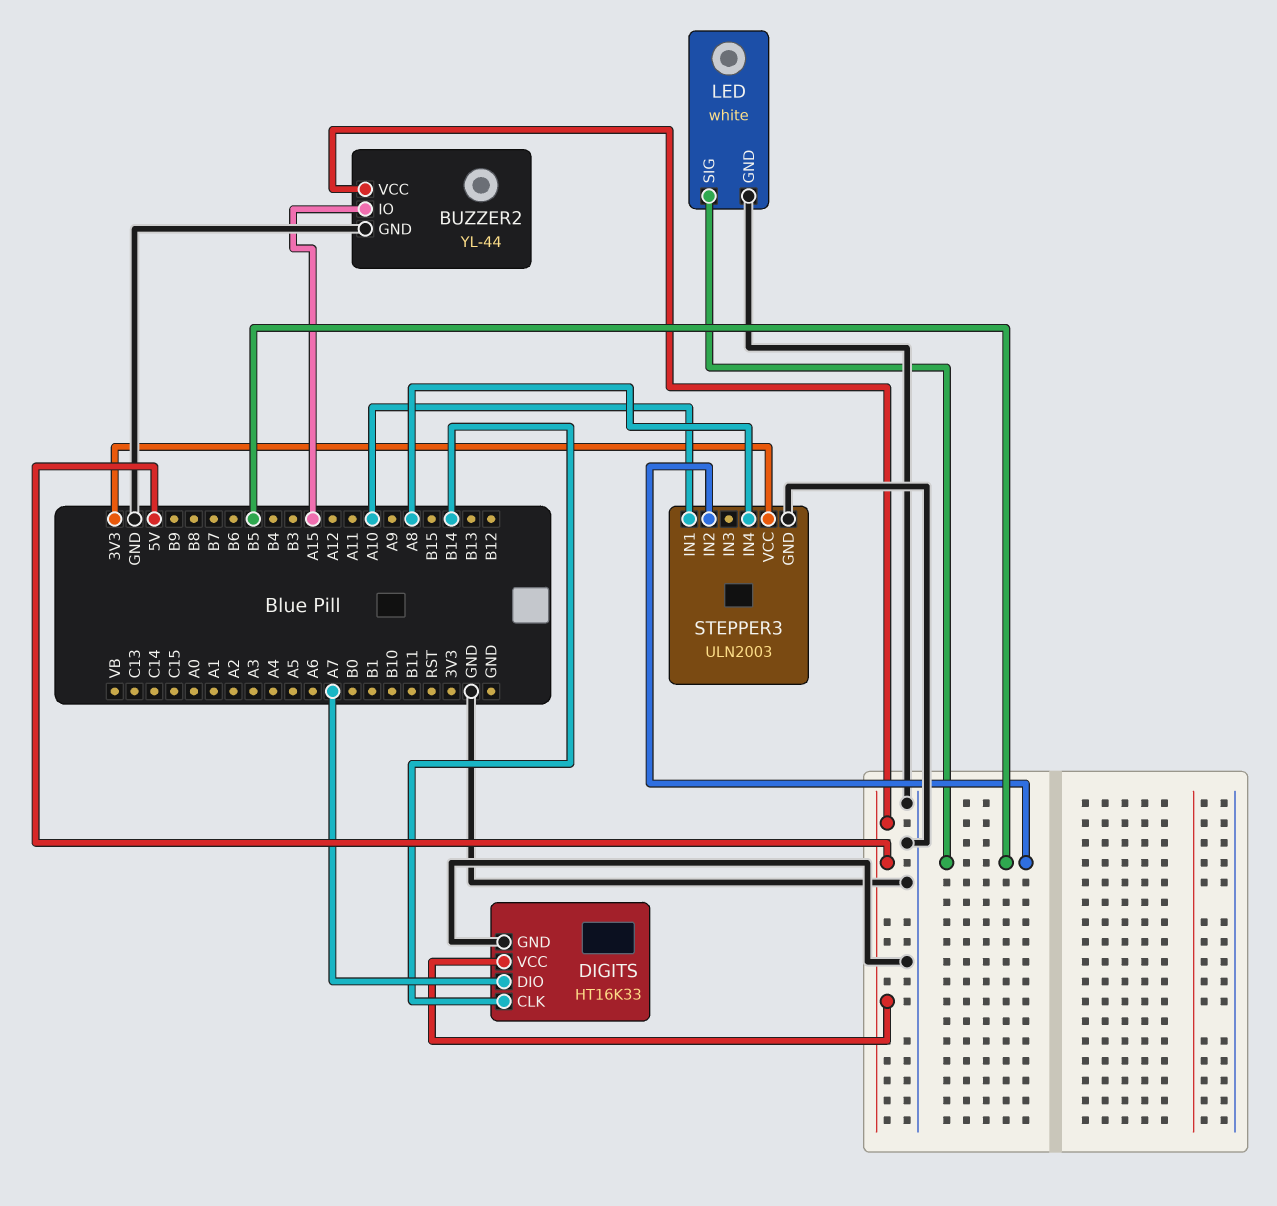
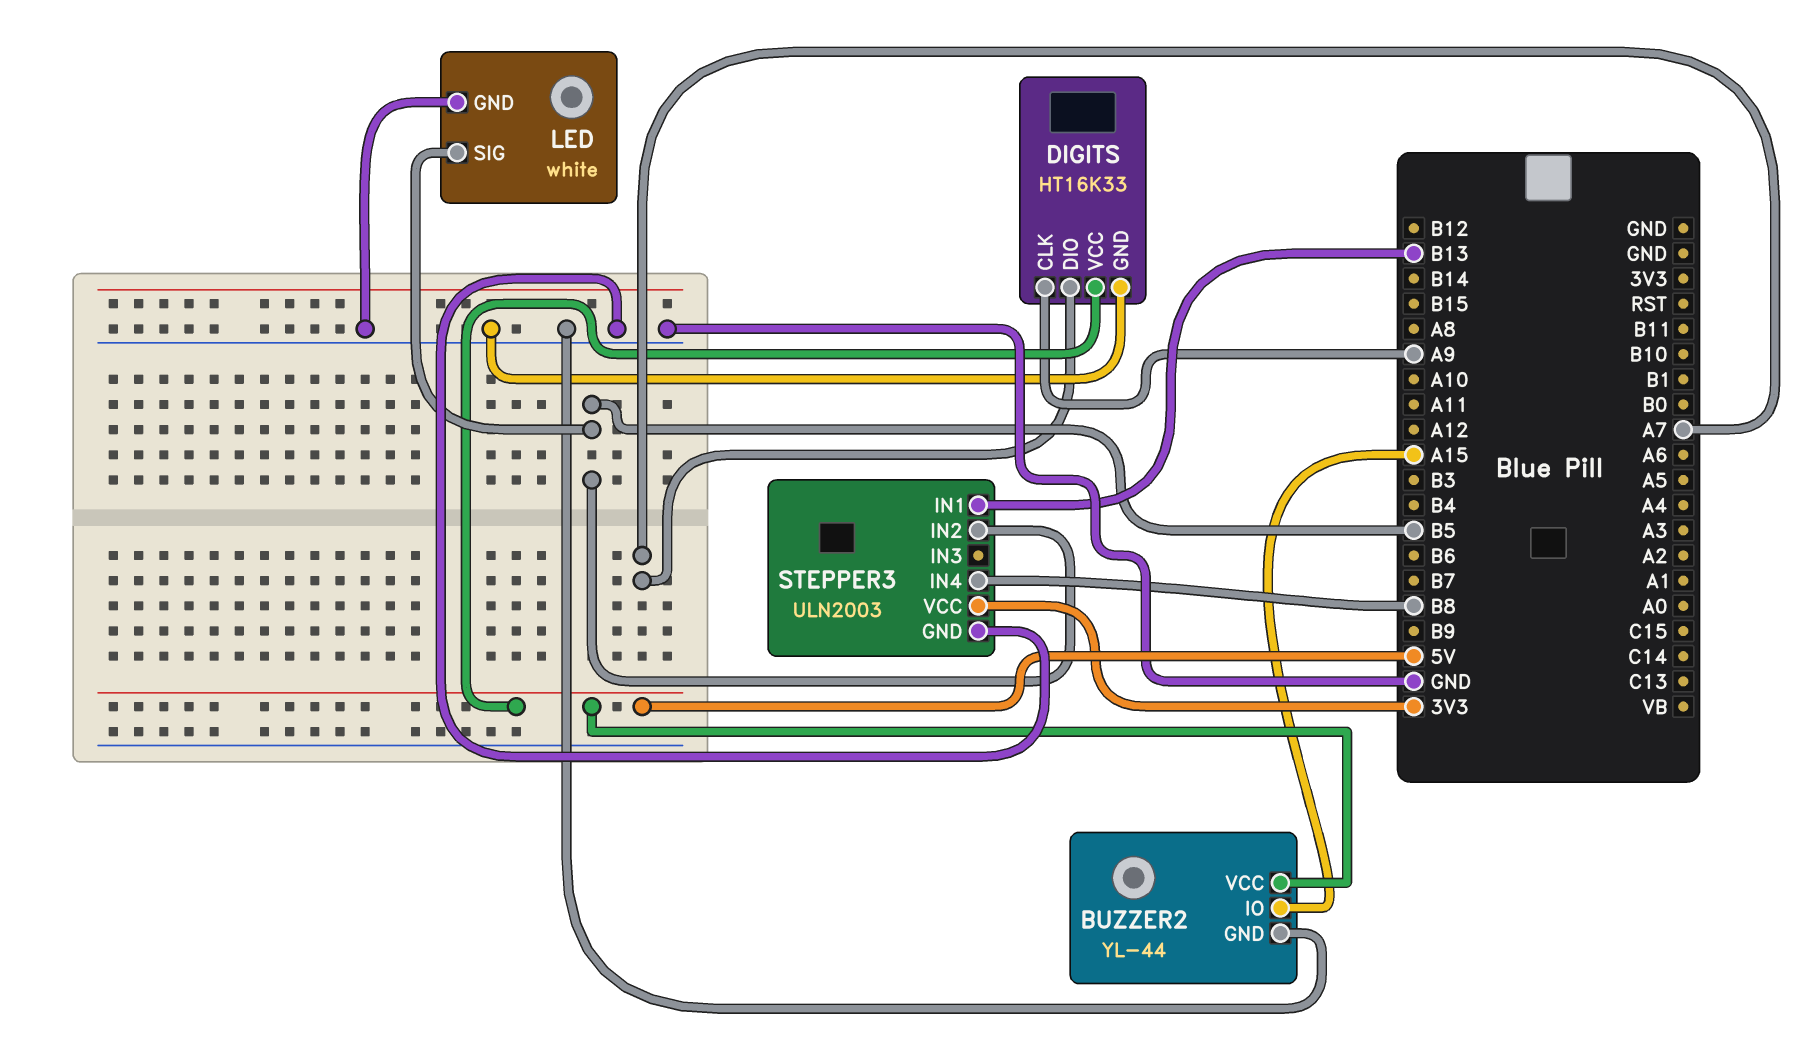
DIGITS pin CLK: B14 -> A9
STEPPER3 pin IN1: A10 -> B13
STEPPER3 pin IN4: A8 -> B8

